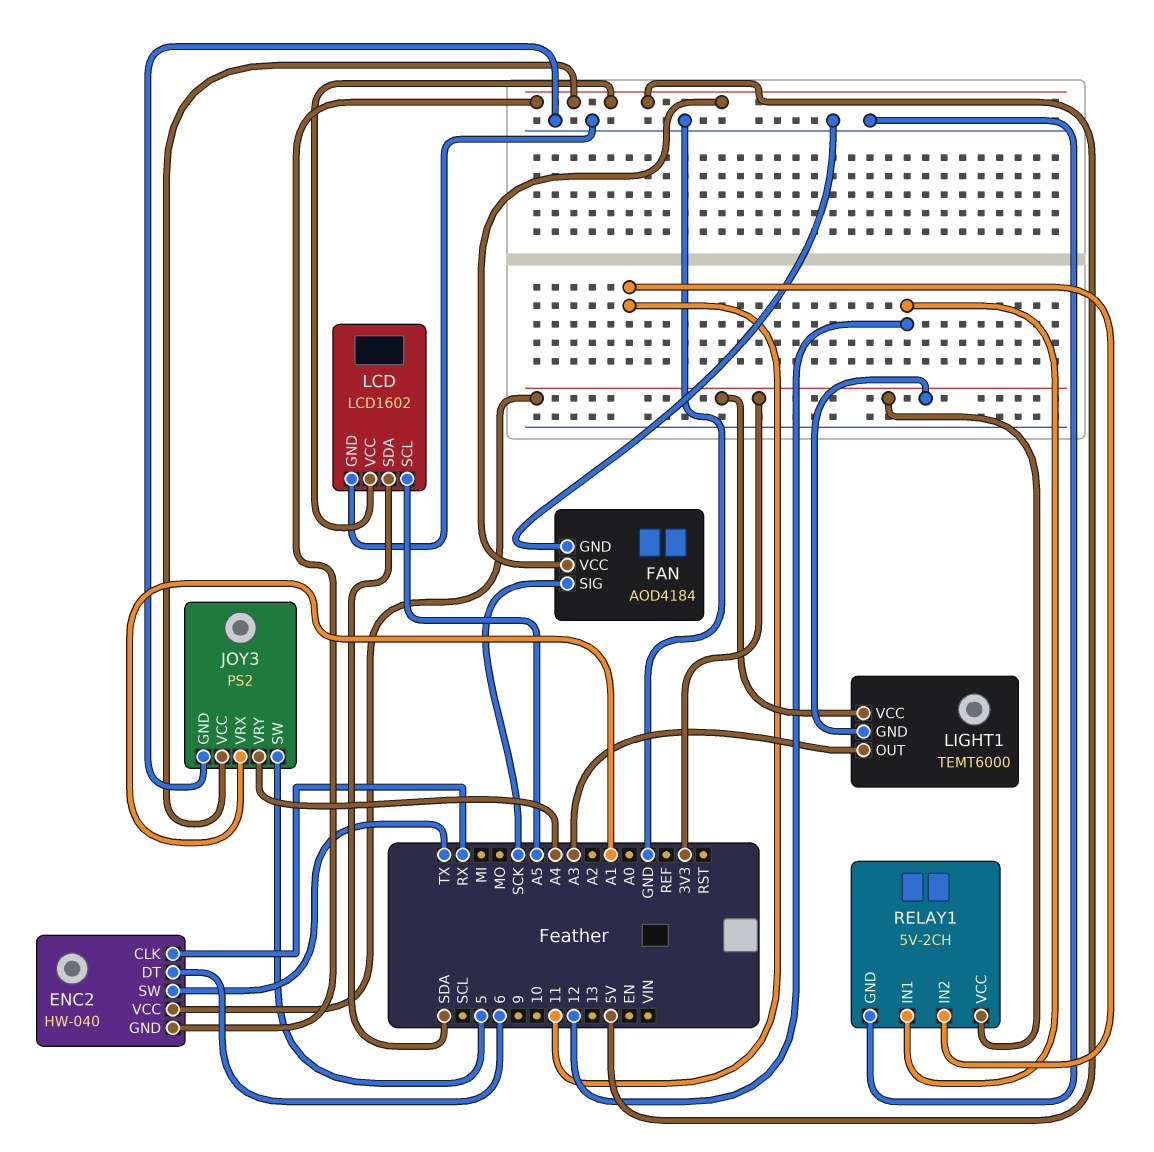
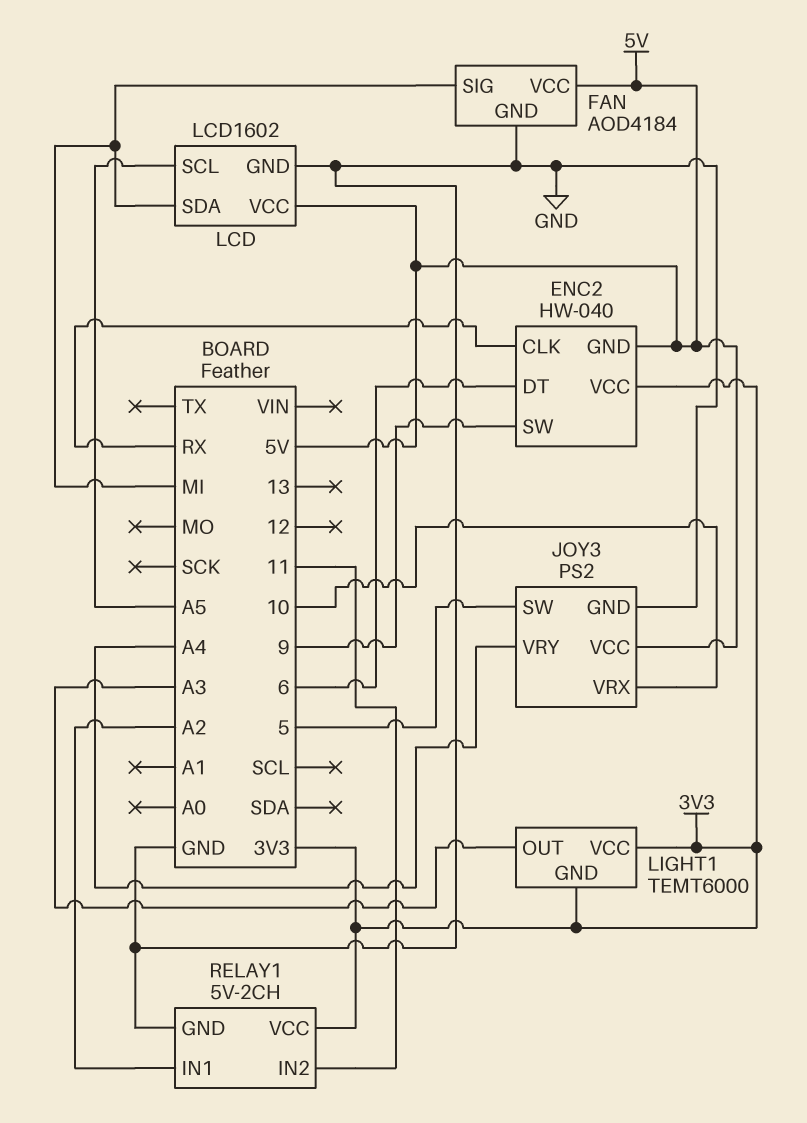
ENC2 pin SW: TX -> 9
FAN pin SIG: SCK -> MI
JOY3 pin VRX: A1 -> 10
LCD pin SDA: SDA -> MI
RELAY1 pin IN1: 12 -> A2

